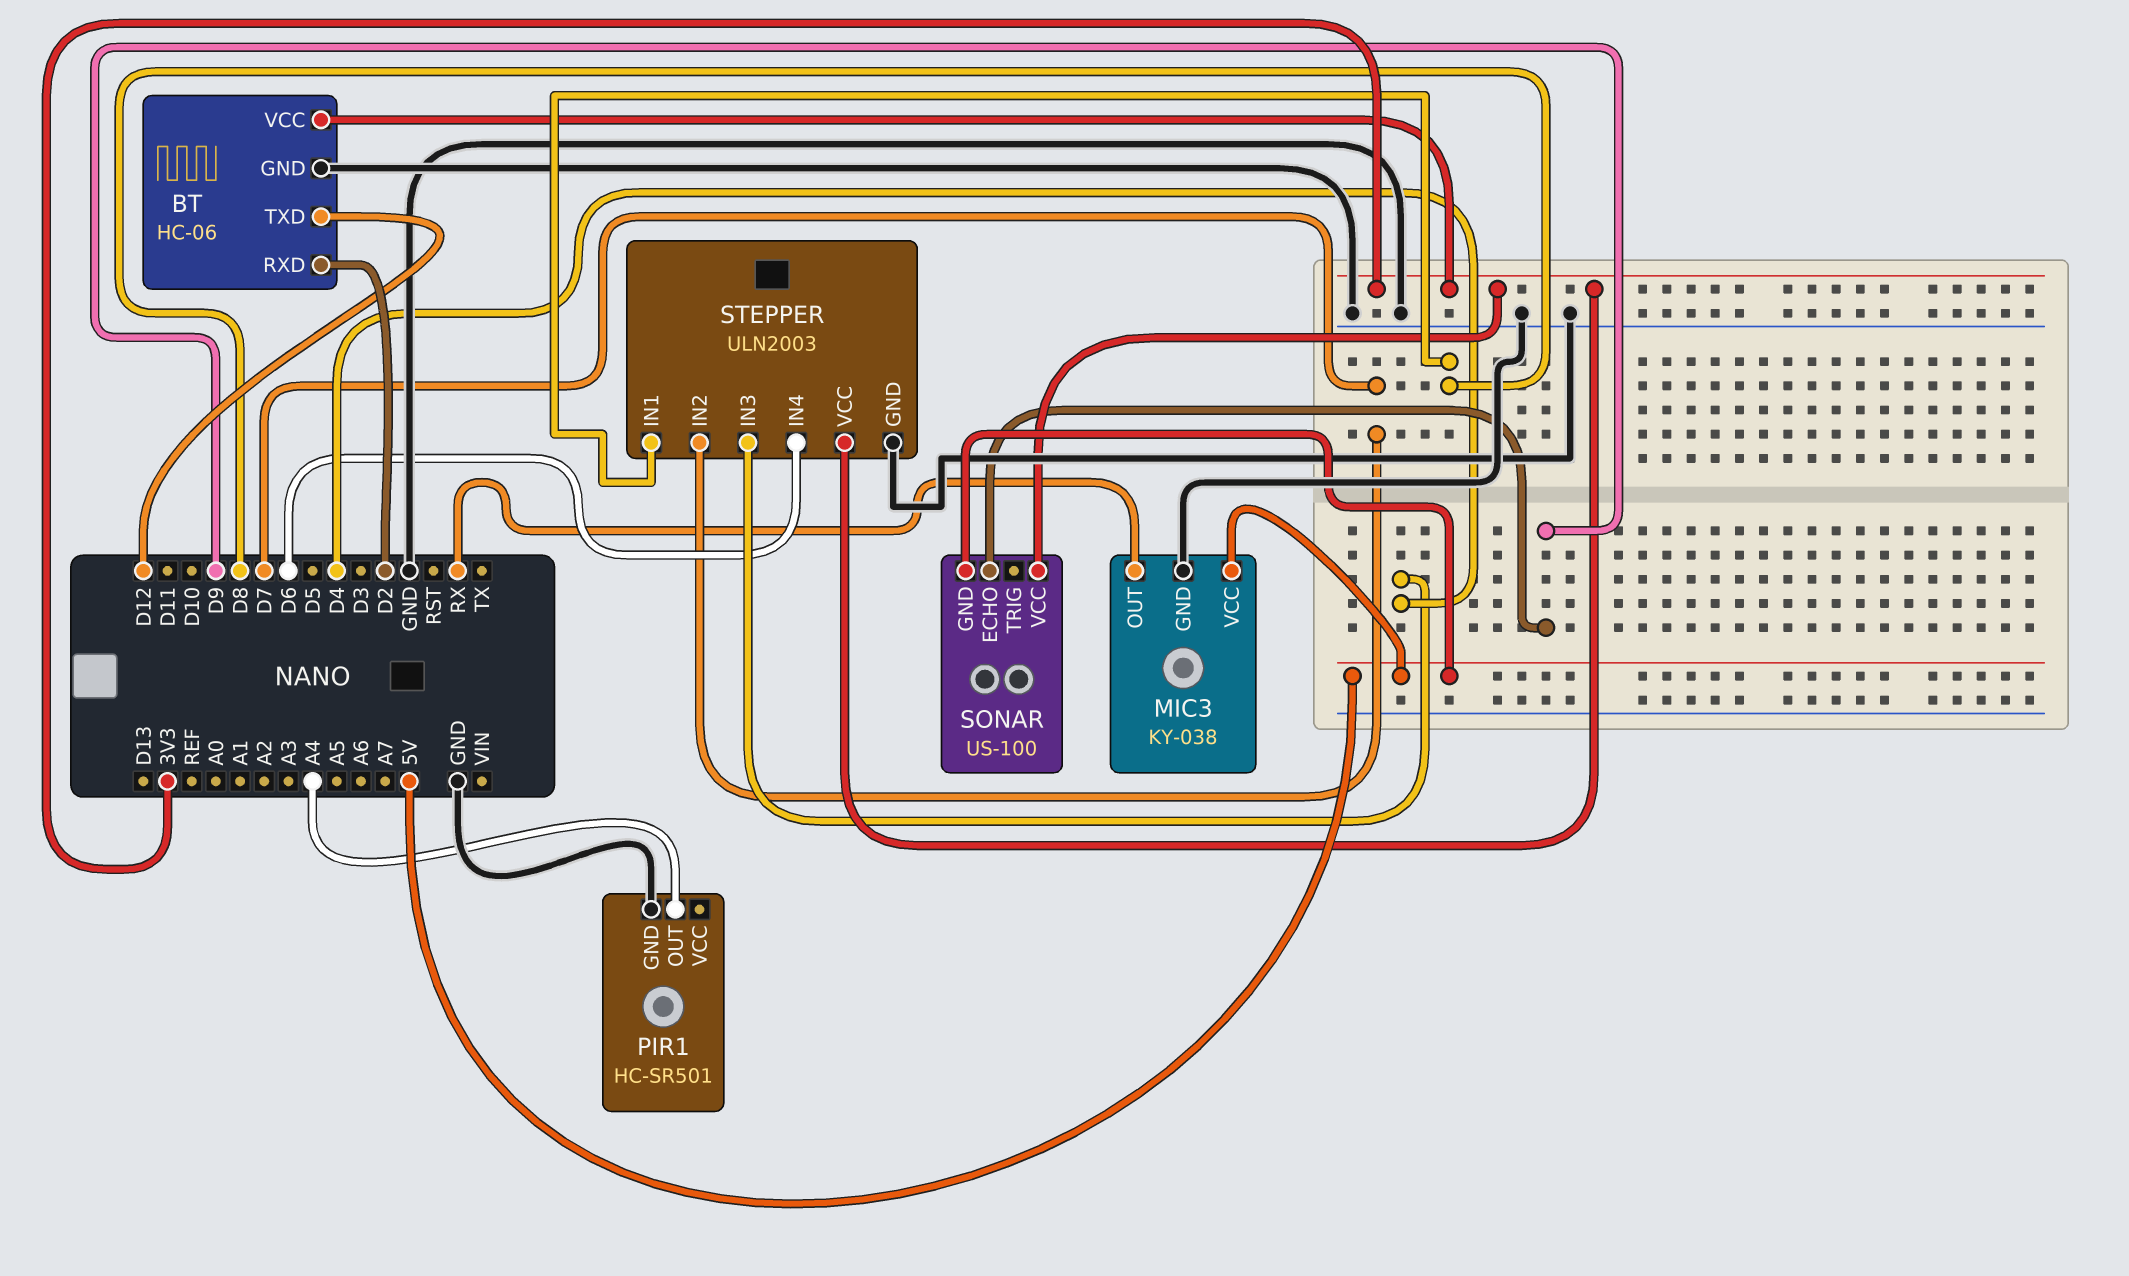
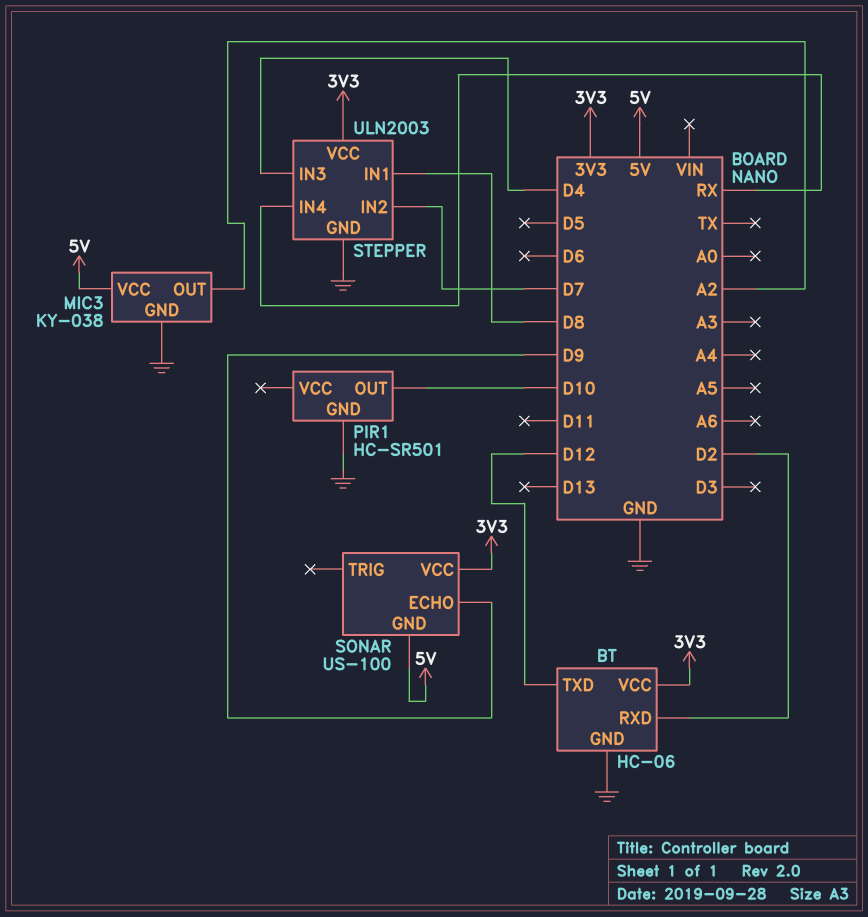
MIC3 pin OUT: RX -> A2
PIR1 pin OUT: A4 -> D10
STEPPER pin IN4: D6 -> RX

